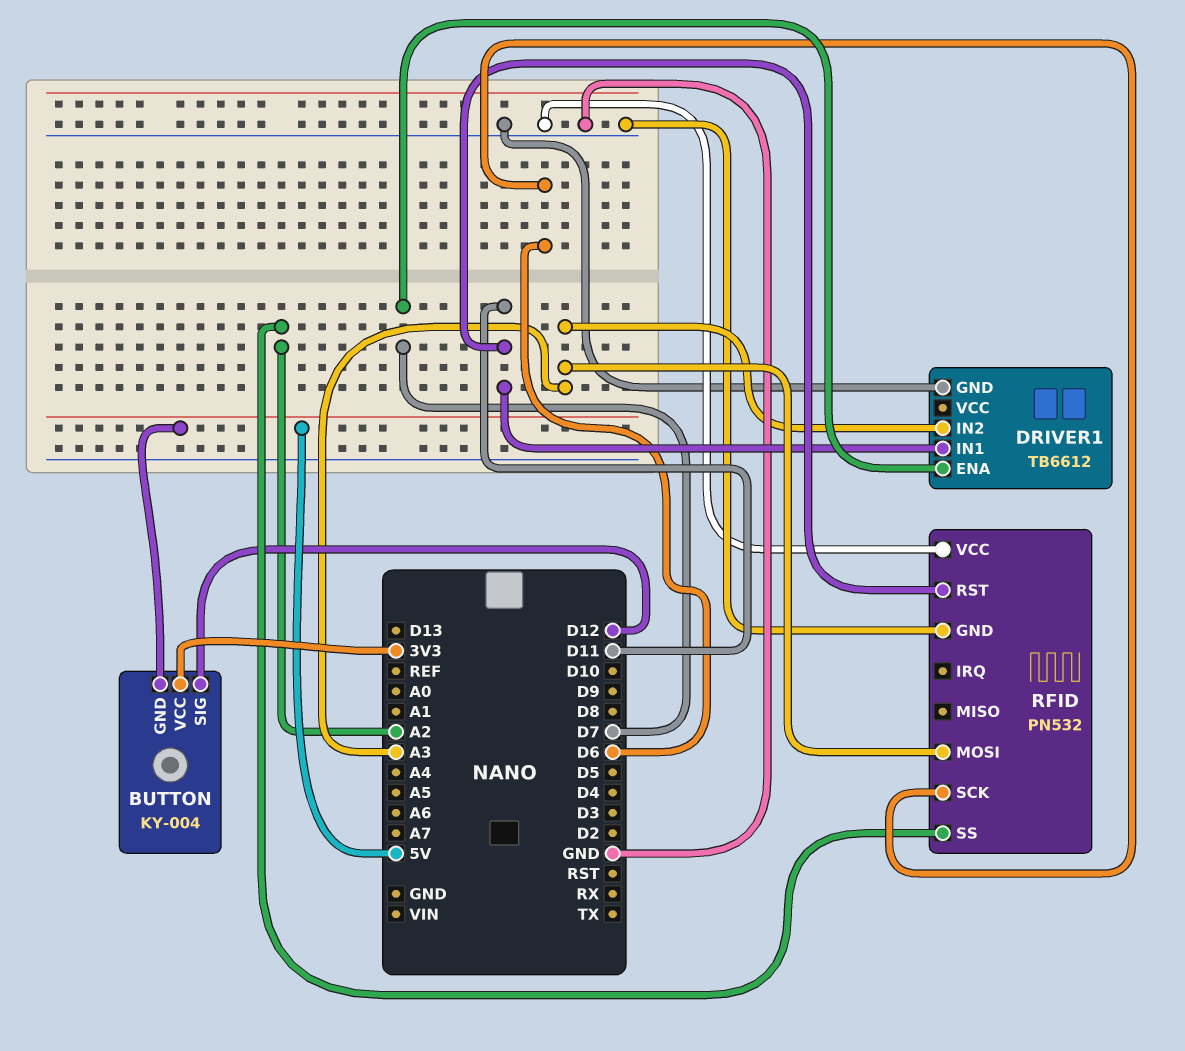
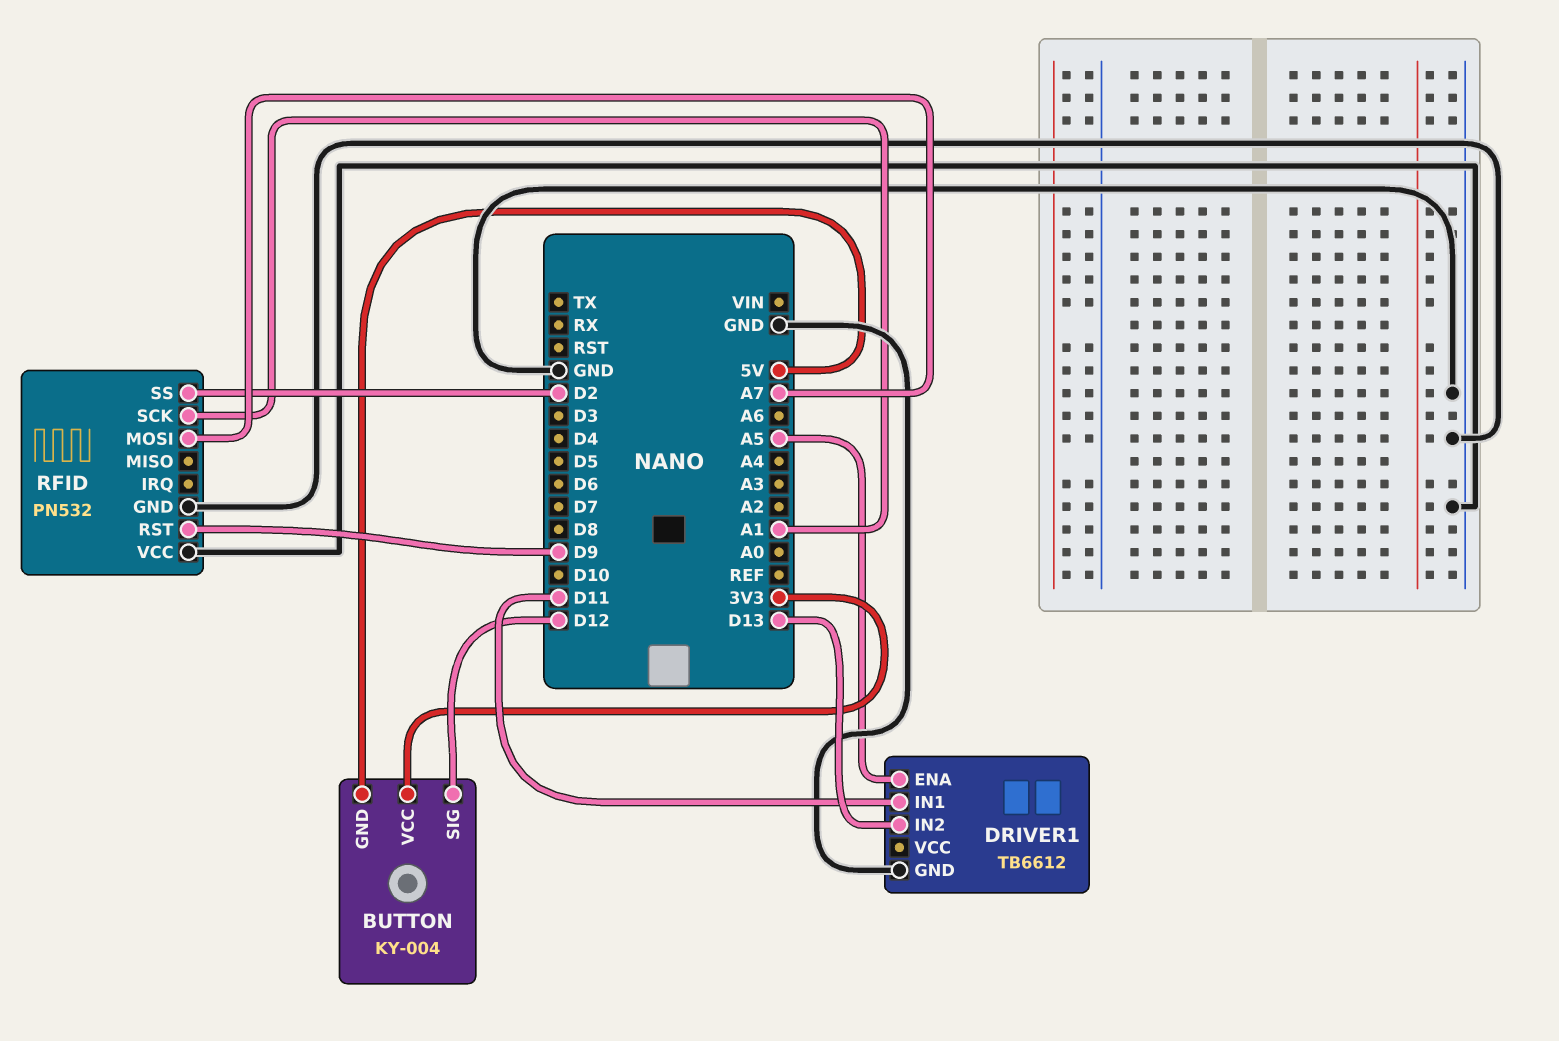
DRIVER1 pin ENA: D7 -> A5
DRIVER1 pin IN2: A3 -> D13
RFID pin MOSI: A3 -> A7
RFID pin RST: D11 -> D9
RFID pin SCK: D6 -> A1
RFID pin SS: A2 -> D2

